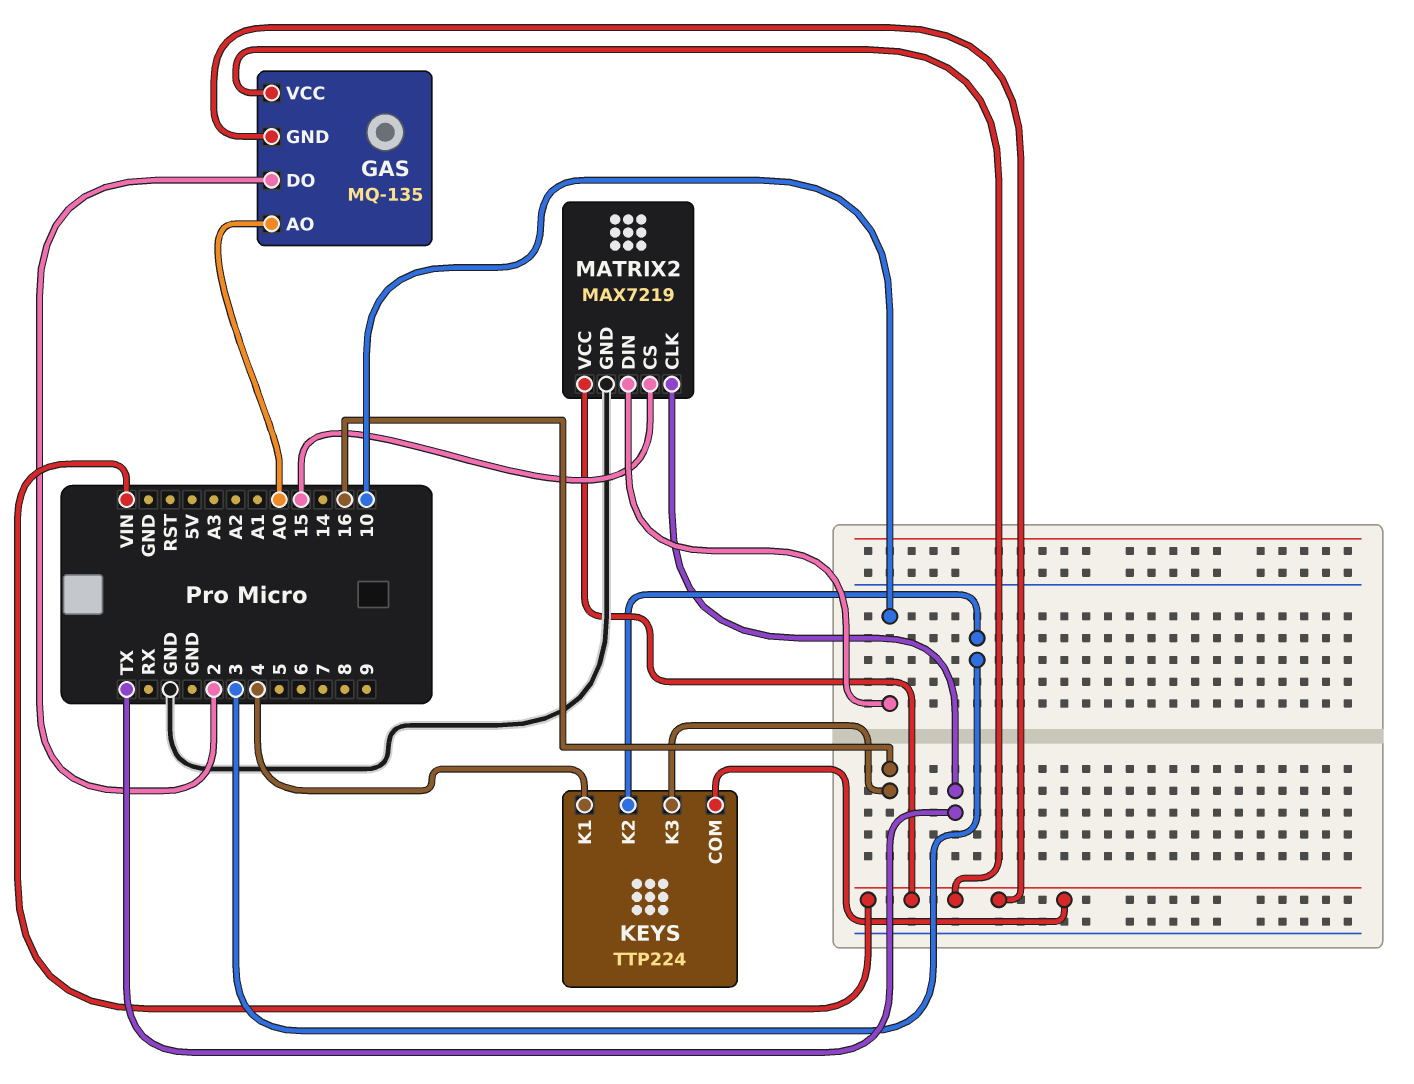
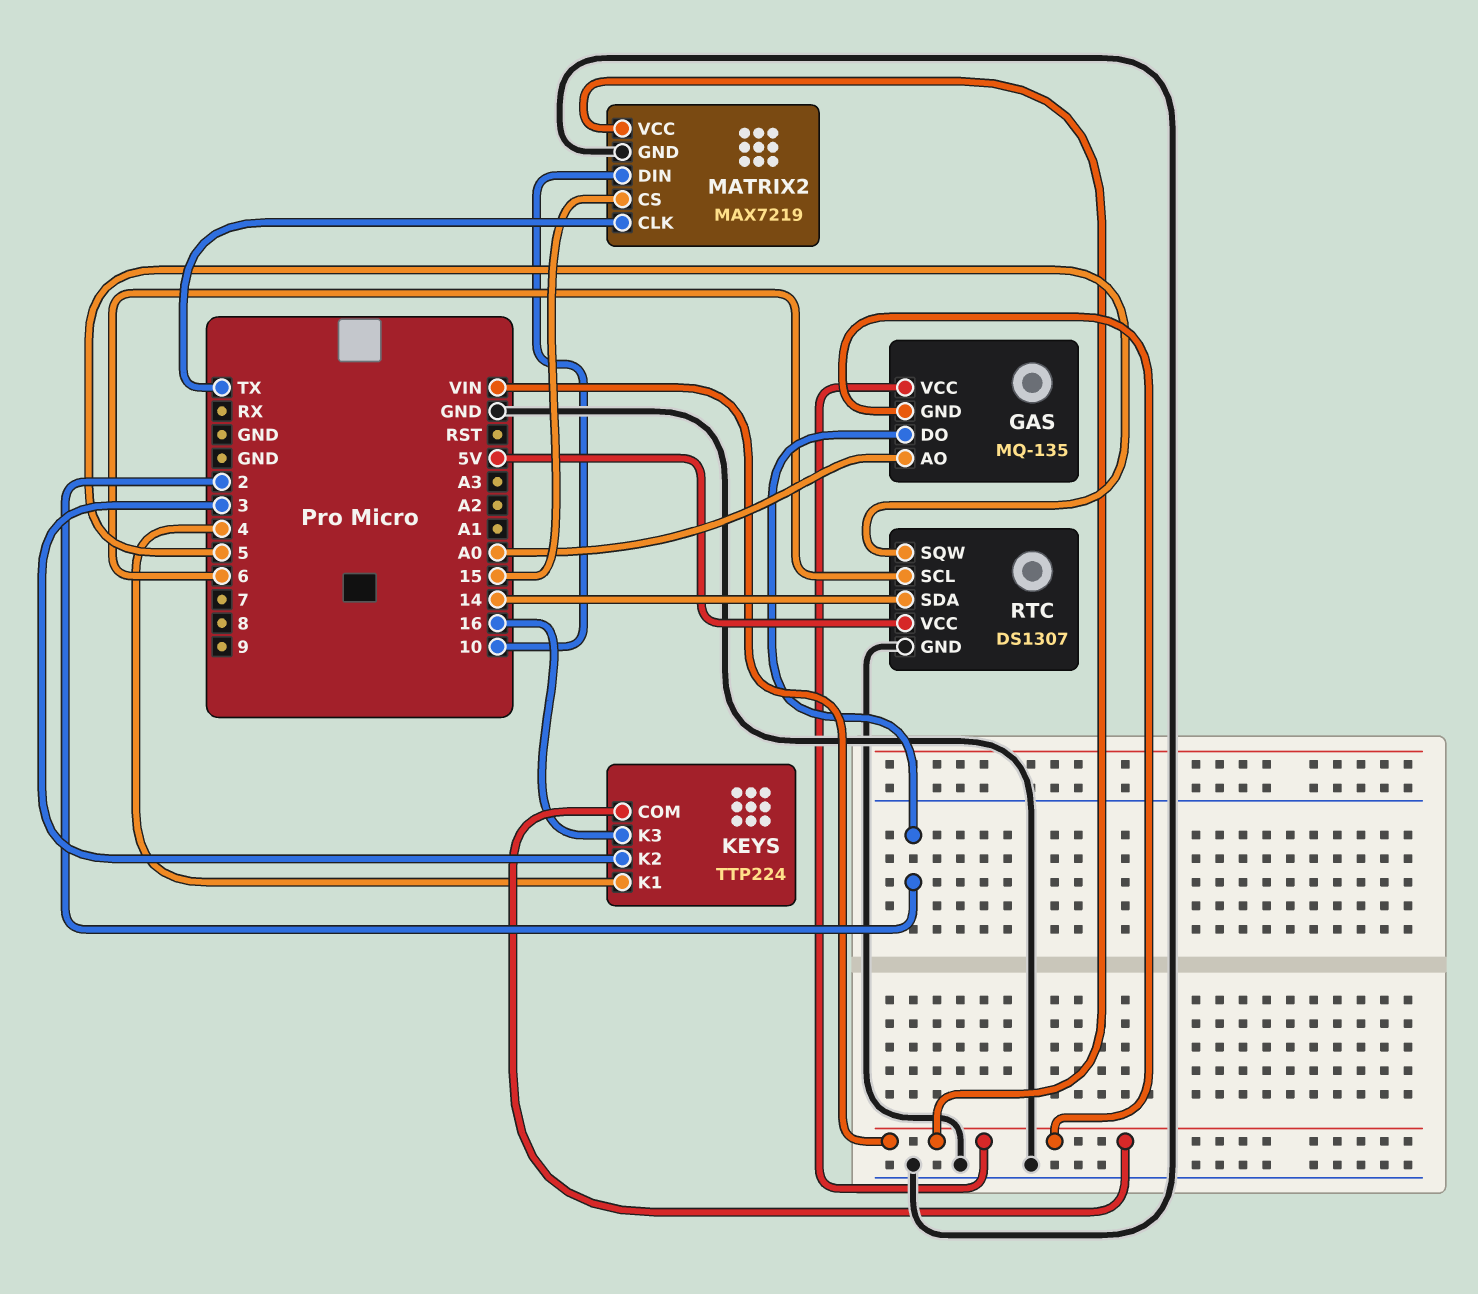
RTC: none -> DS1307
RTC pin GND: none -> GND
RTC pin SCL: none -> 6
RTC pin SDA: none -> 14
RTC pin SQW: none -> 5
RTC pin VCC: none -> 5V

